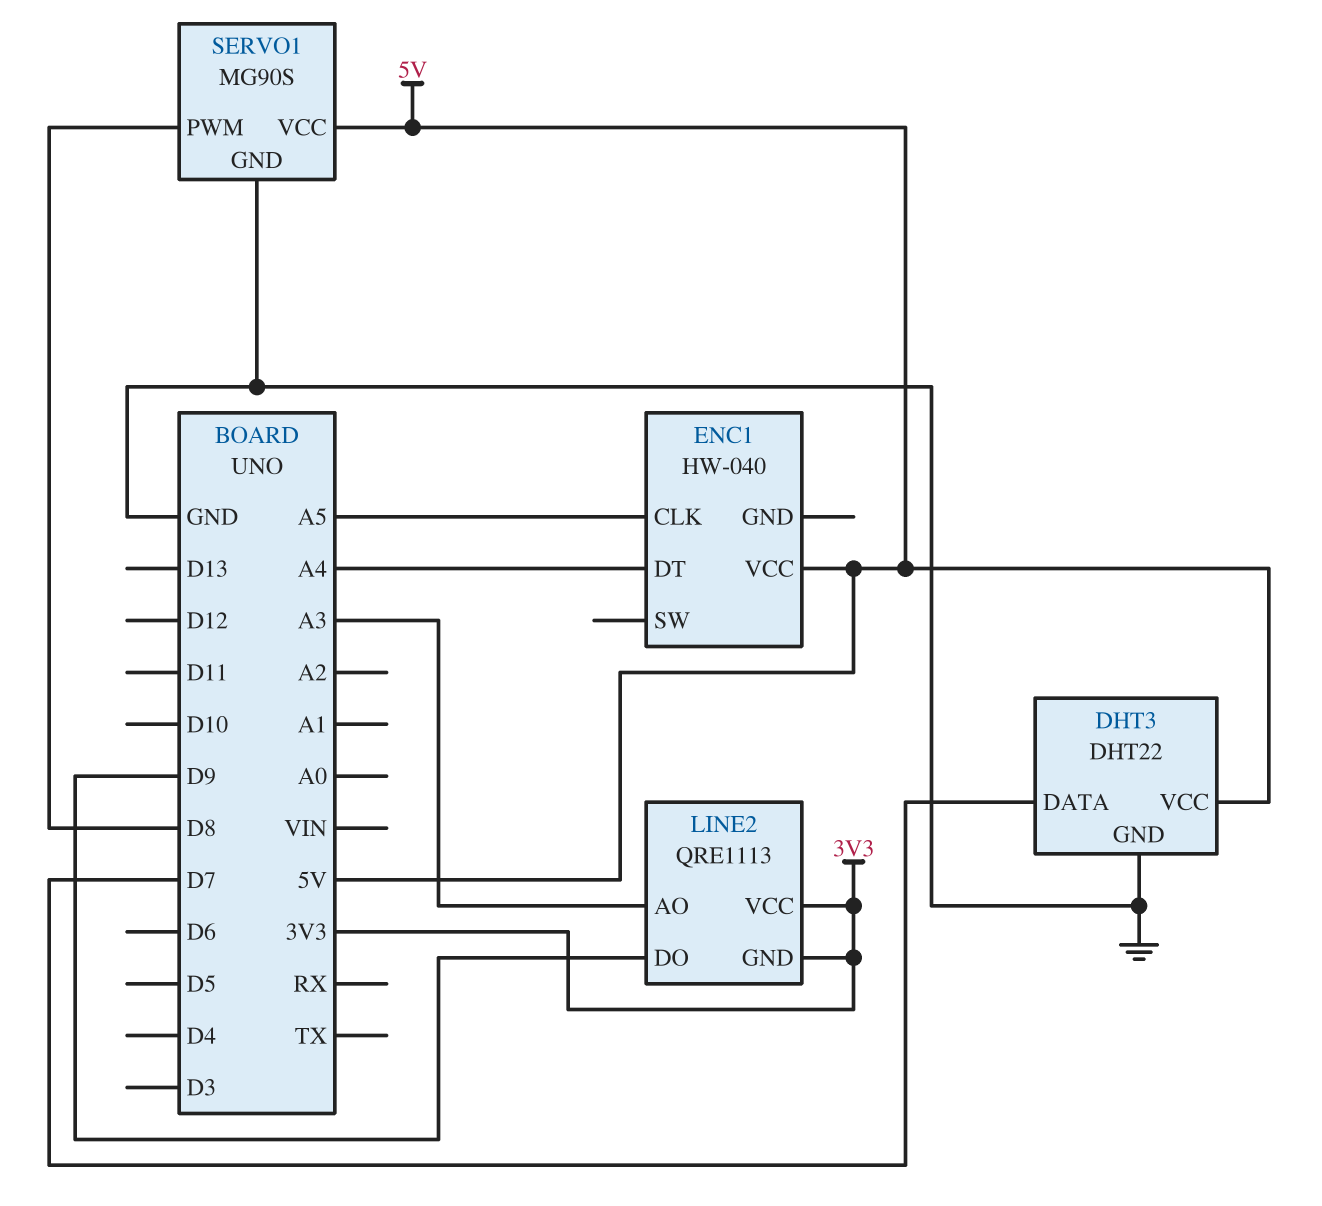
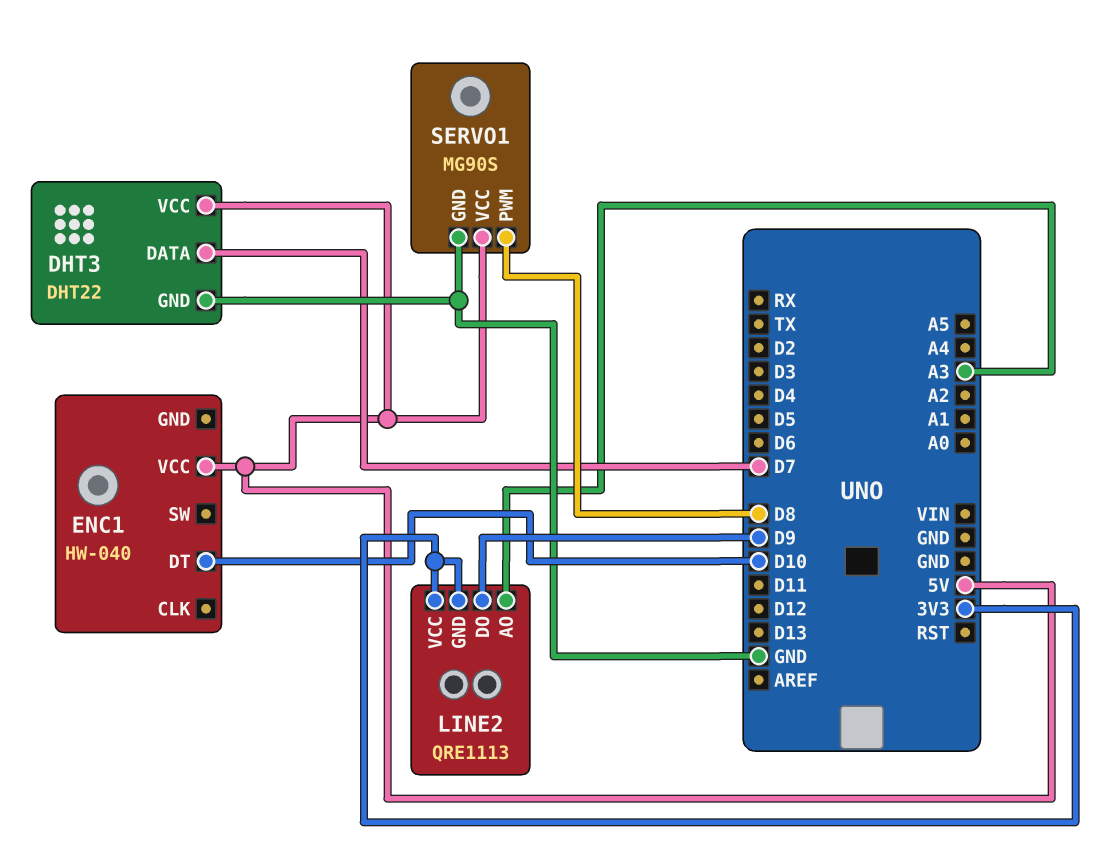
ENC1 pin CLK: A5 -> none
ENC1 pin DT: A4 -> D10

